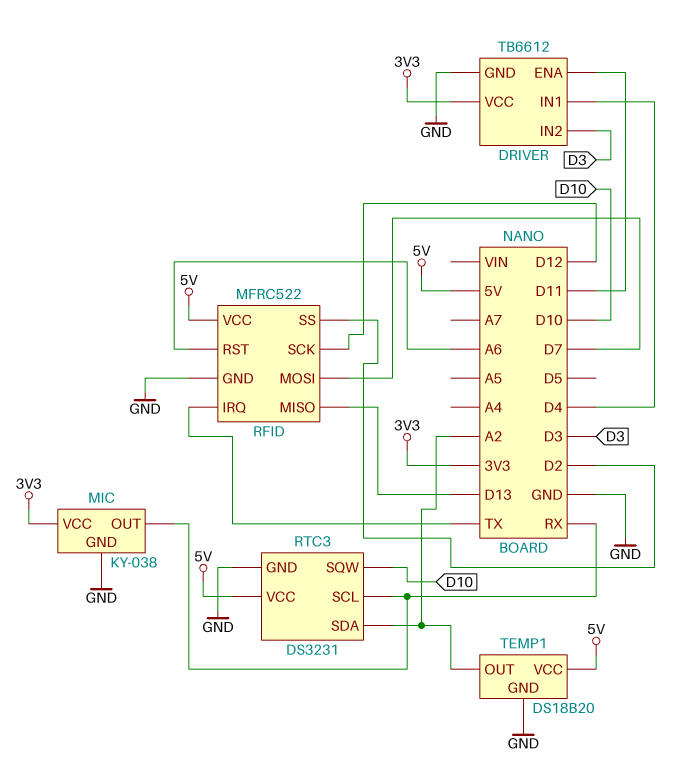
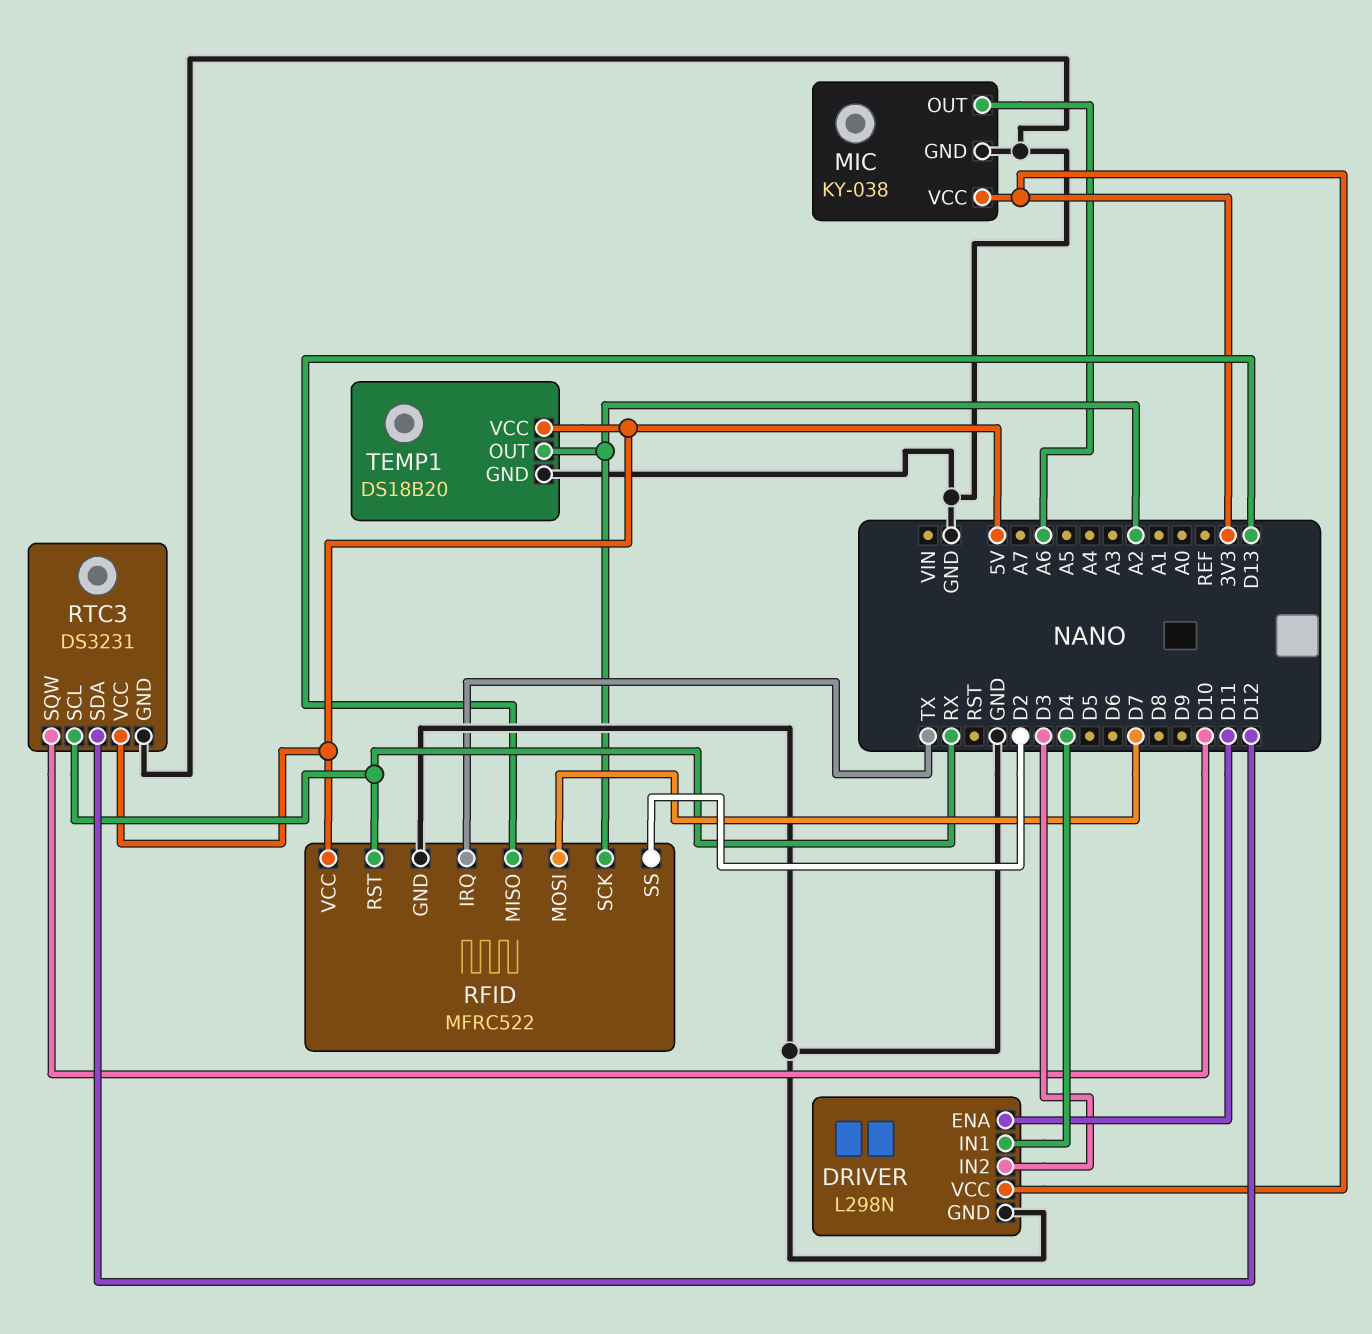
DRIVER: TB6612 -> L298N
MIC pin OUT: RX -> A6
RFID pin RST: A6 -> RX
RFID pin SCK: D12 -> A2
RTC3 pin SDA: A2 -> D12

